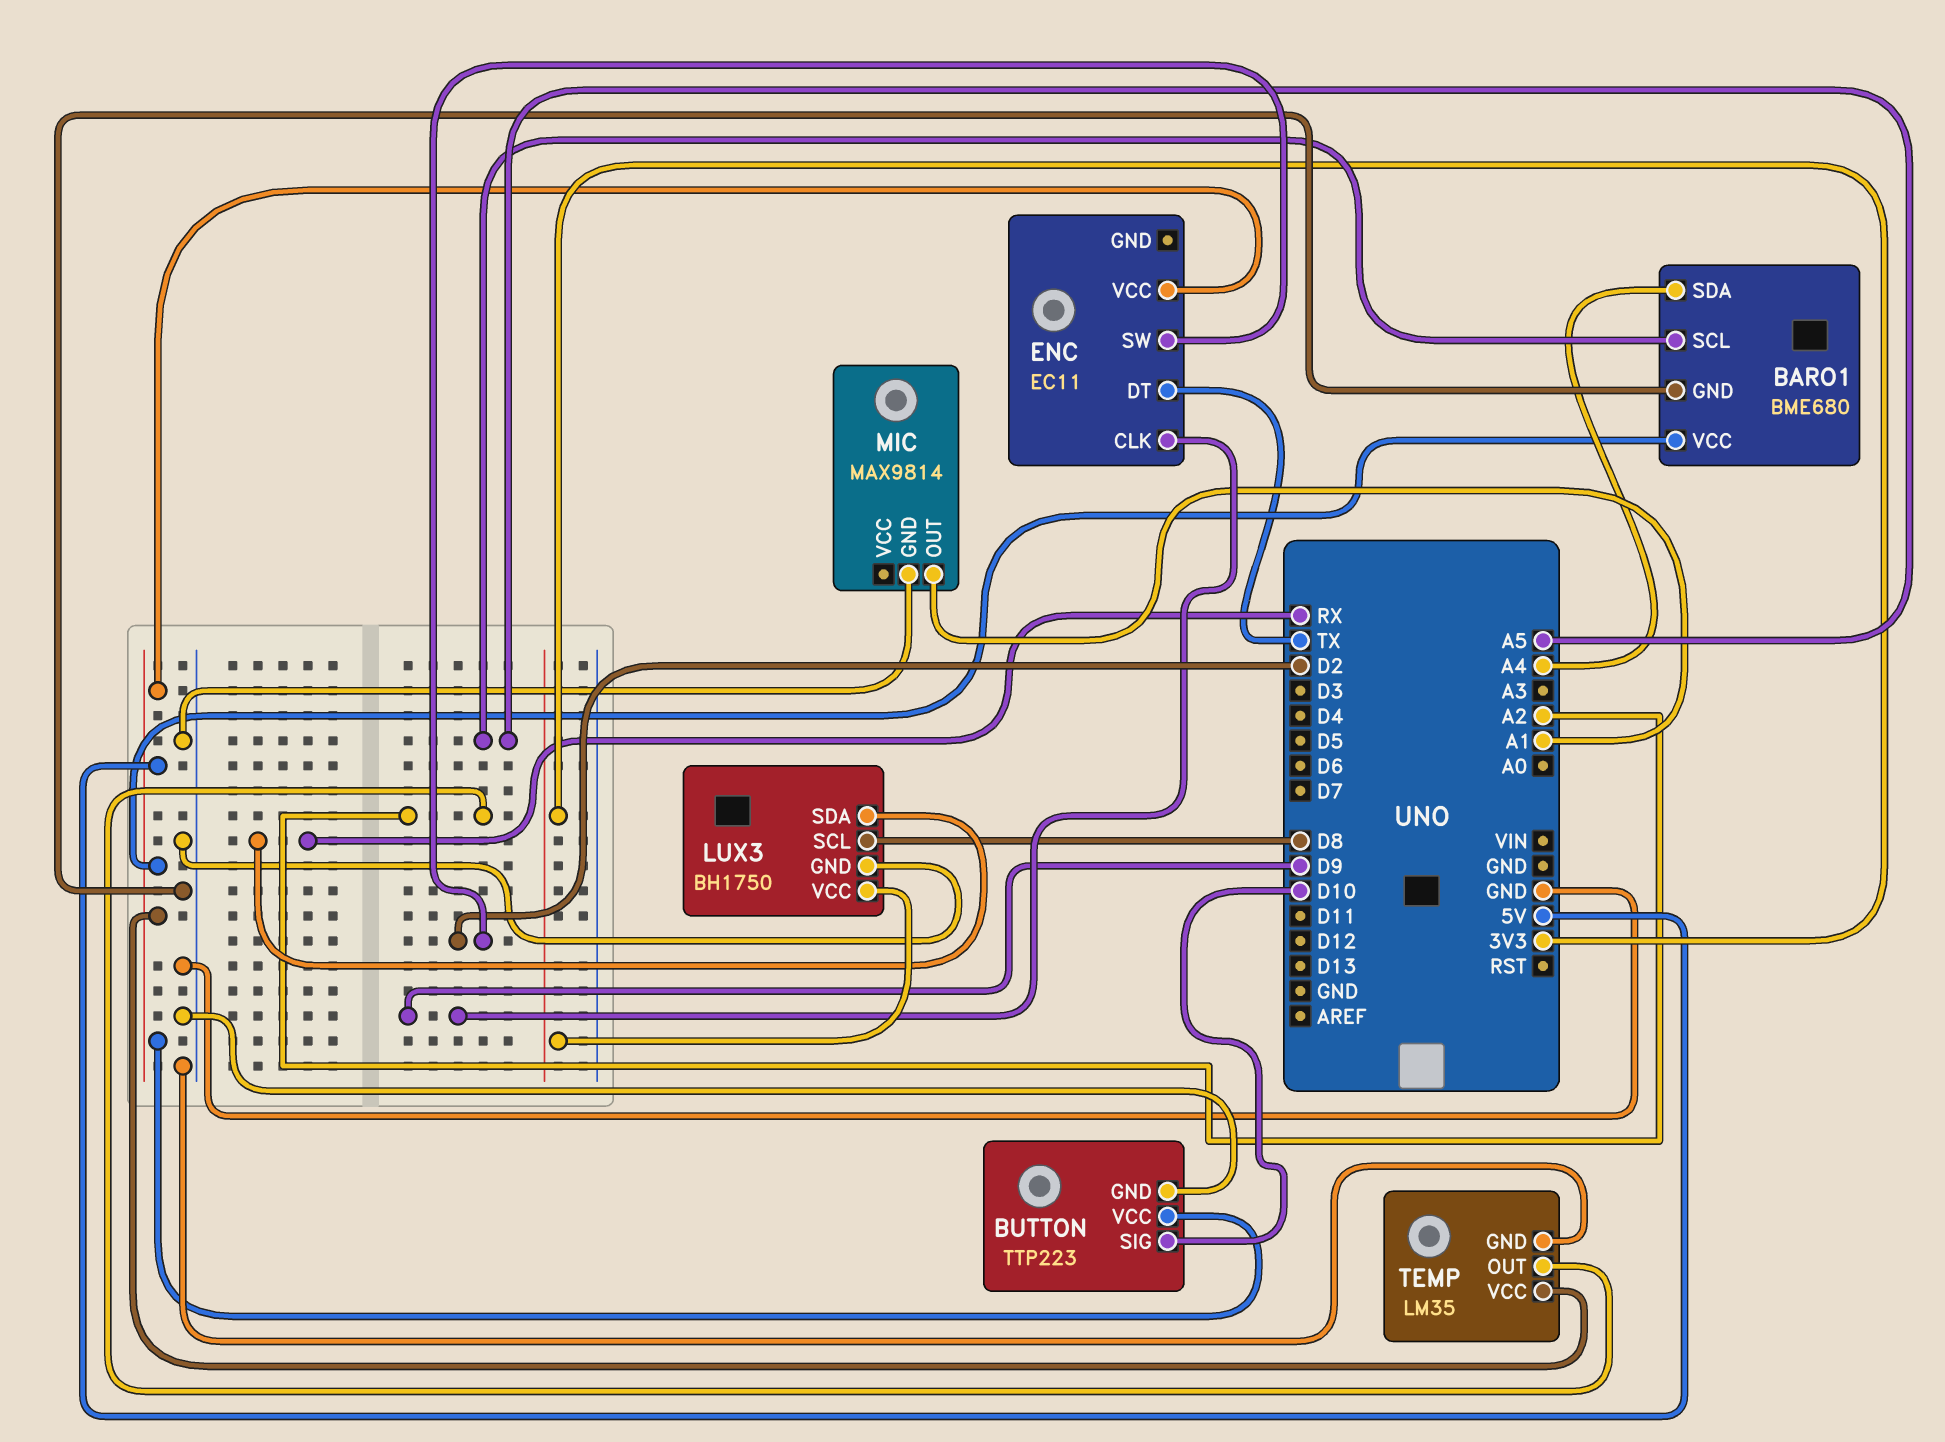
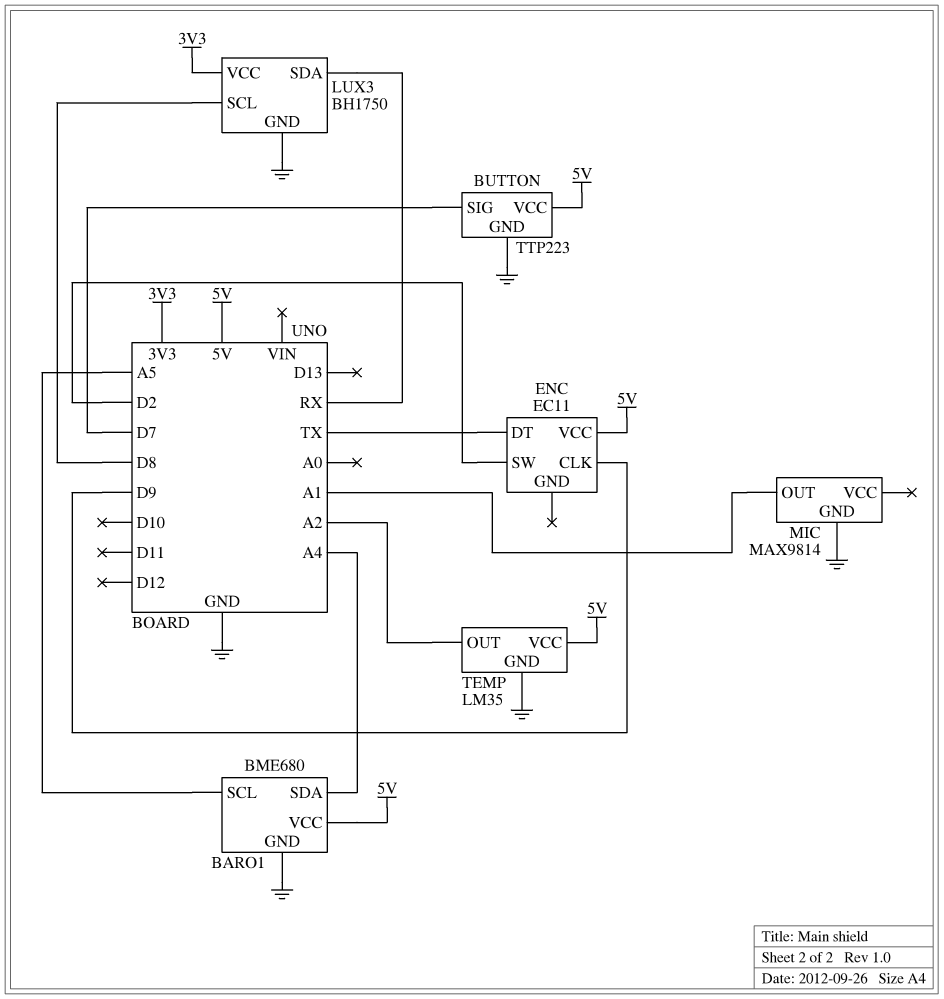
BUTTON pin SIG: D10 -> D7

